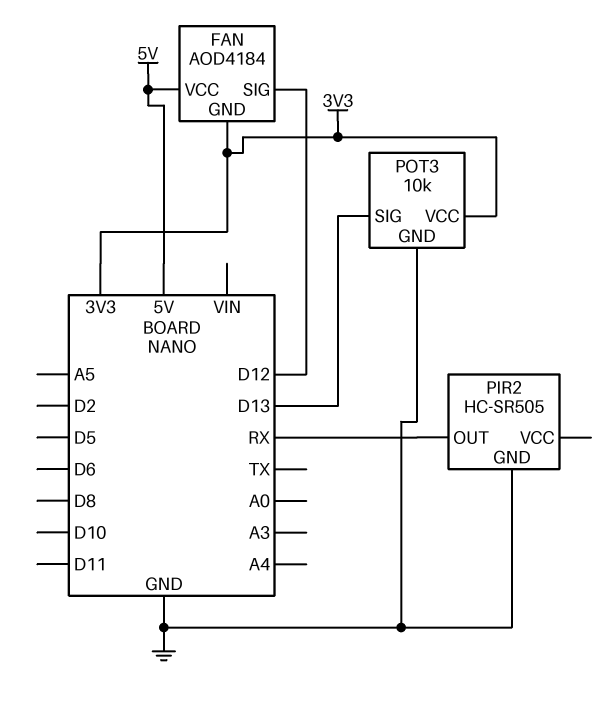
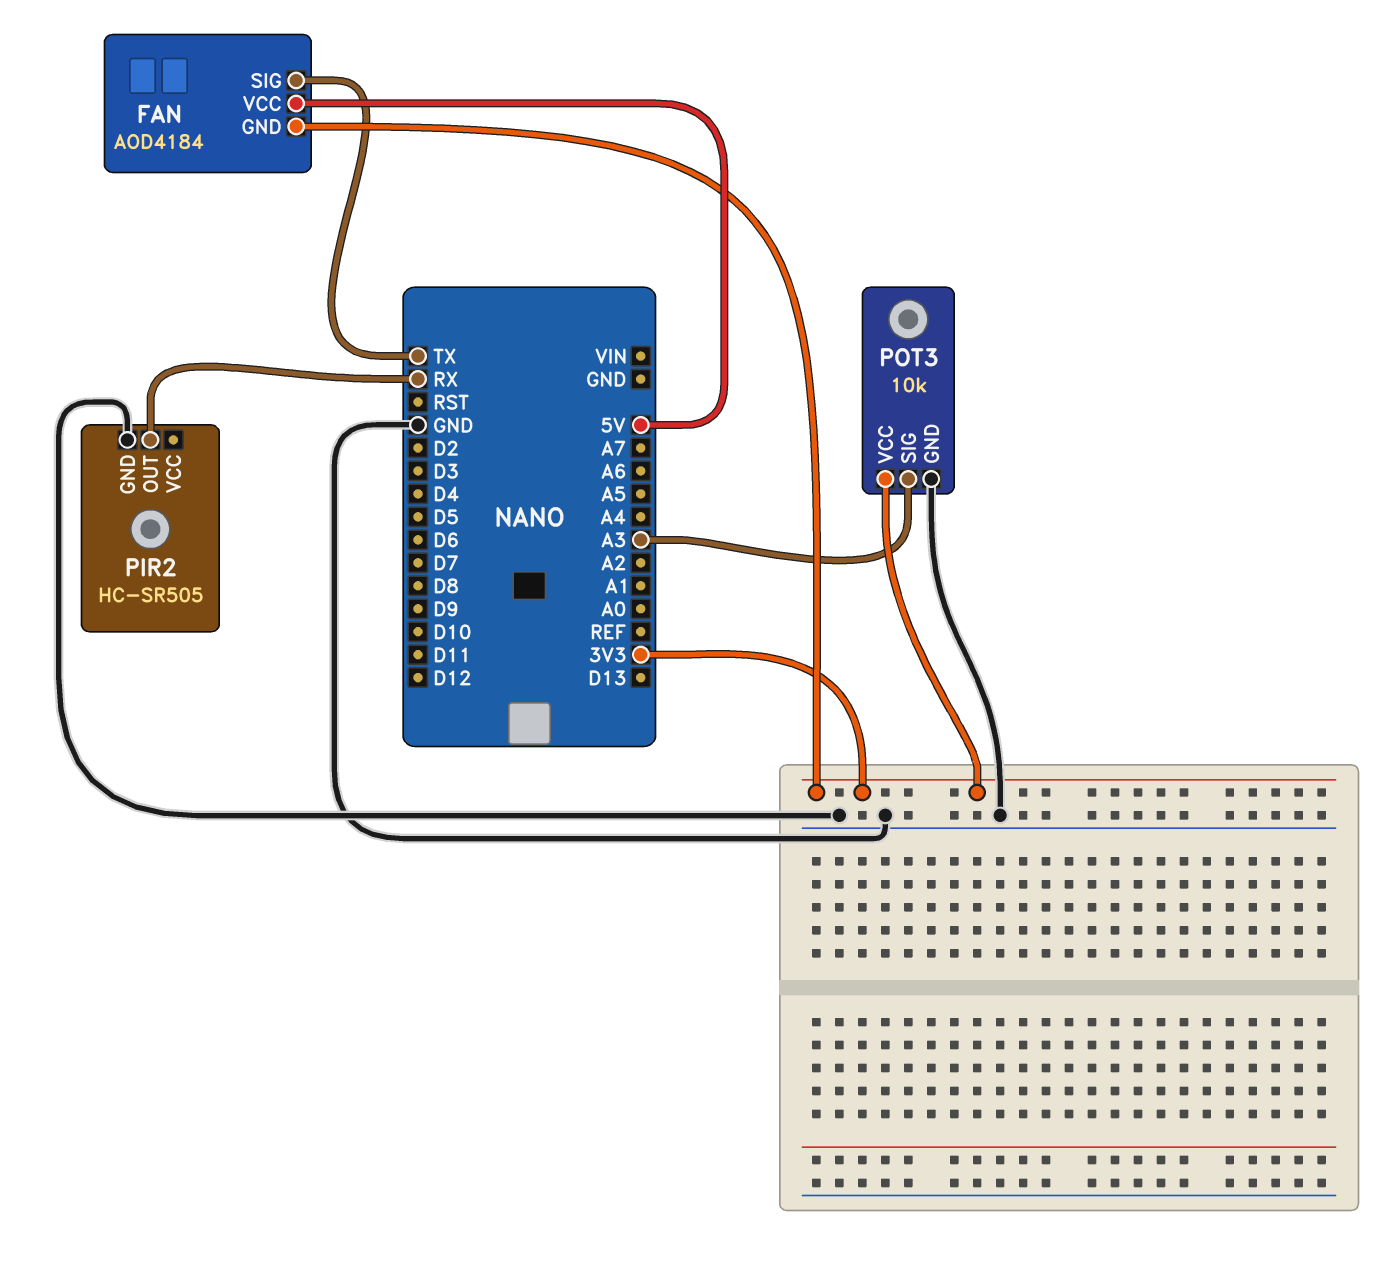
FAN pin SIG: D12 -> TX
POT3 pin SIG: D13 -> A3

